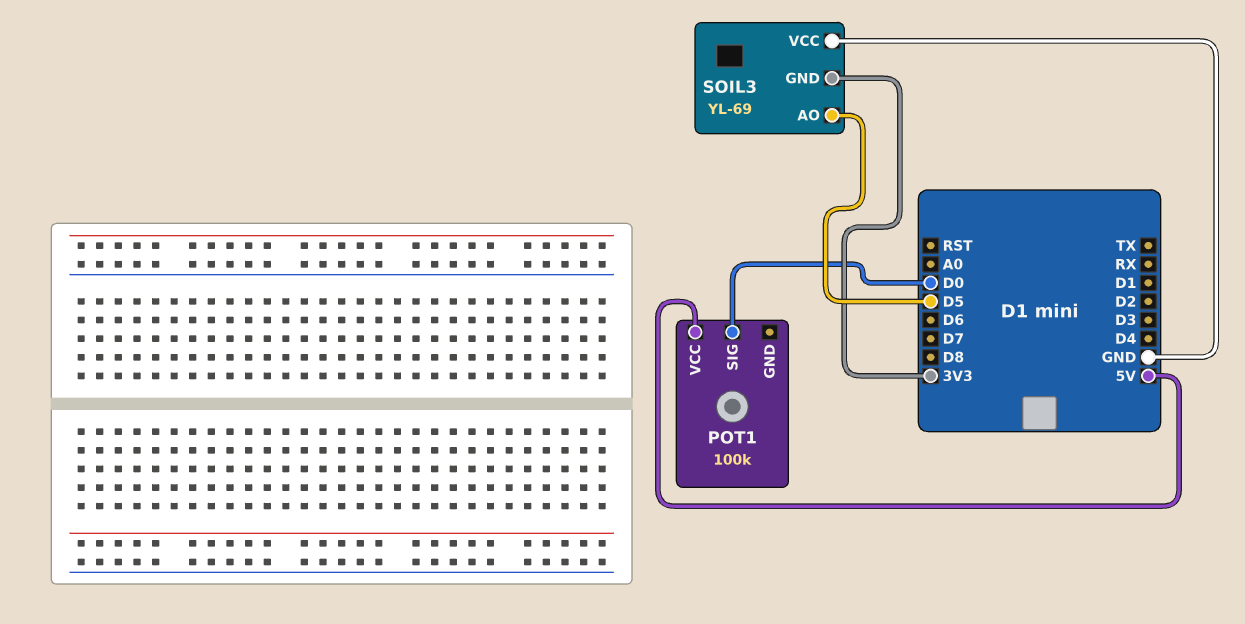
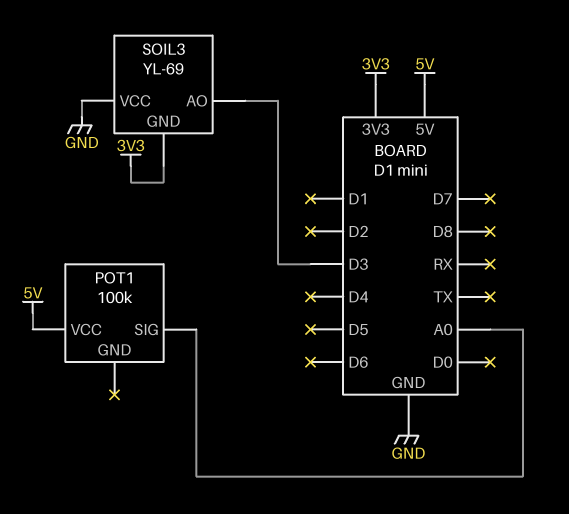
POT1 pin SIG: D0 -> A0
SOIL3 pin AO: D5 -> D3

